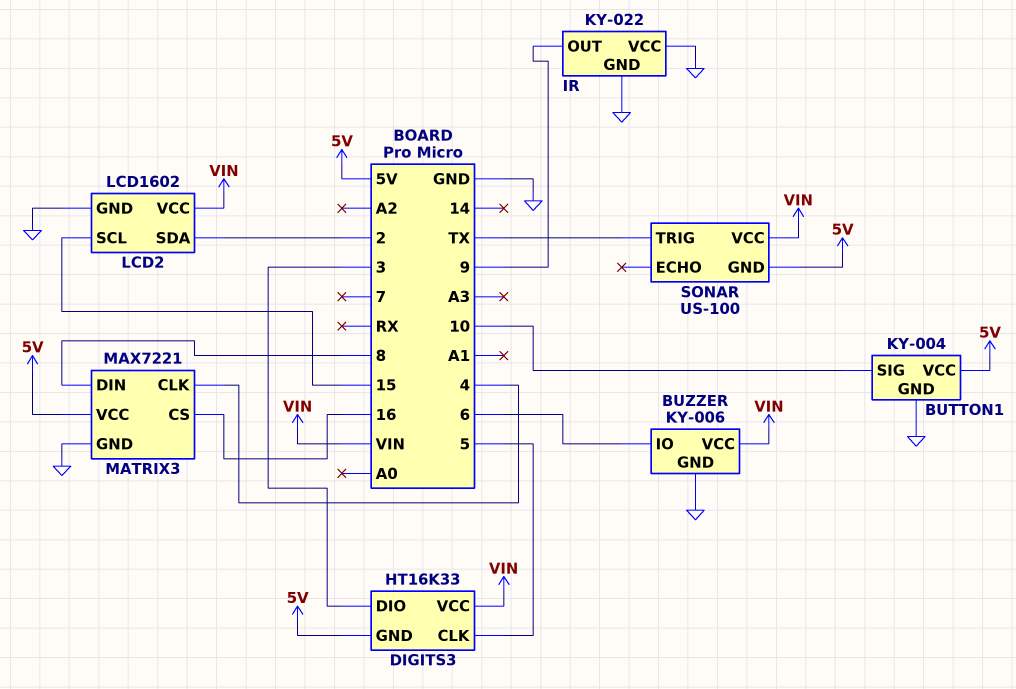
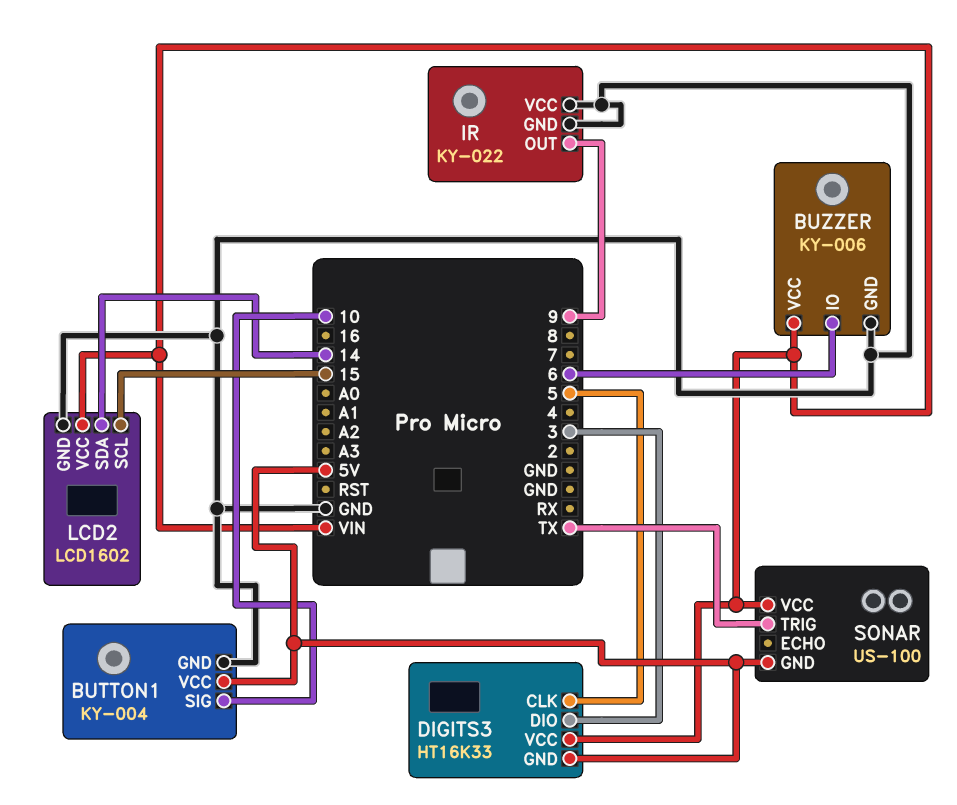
LCD2 pin SDA: 2 -> 14
MATRIX3: MAX7221 -> none
MATRIX3 pin CLK: 4 -> none
MATRIX3 pin CS: 16 -> none
MATRIX3 pin DIN: 8 -> none
MATRIX3 pin GND: GND -> none
MATRIX3 pin VCC: 5V -> none

